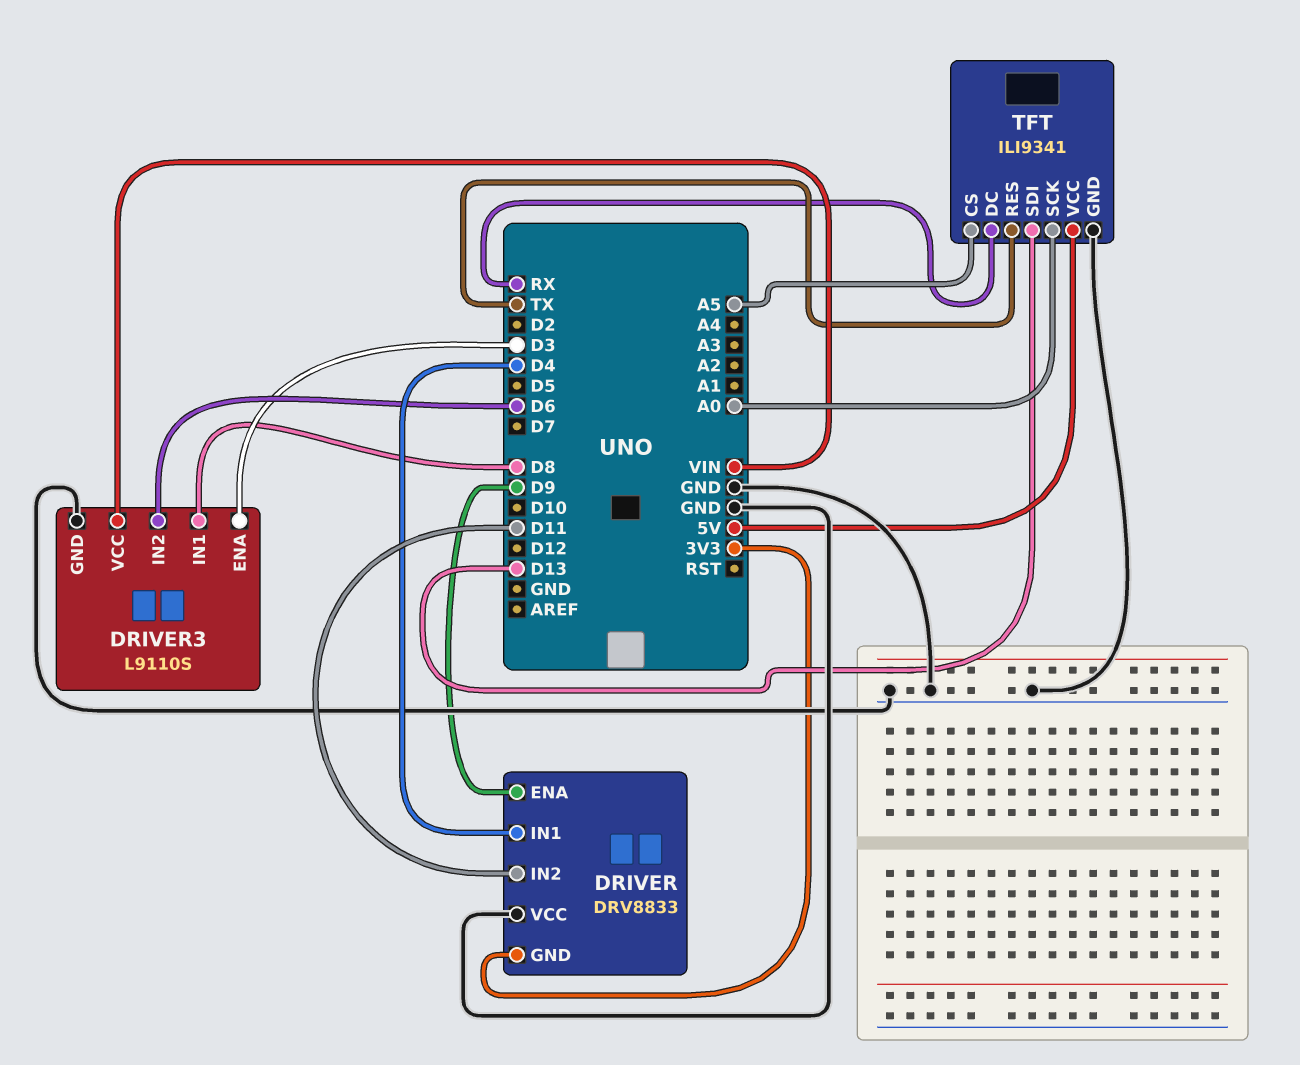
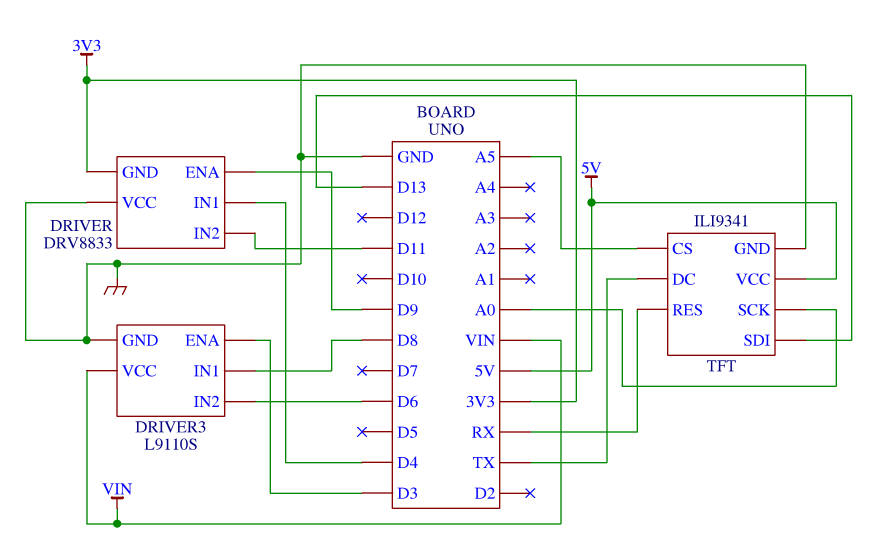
TFT pin DC: RX -> TX
TFT pin RES: TX -> RX

